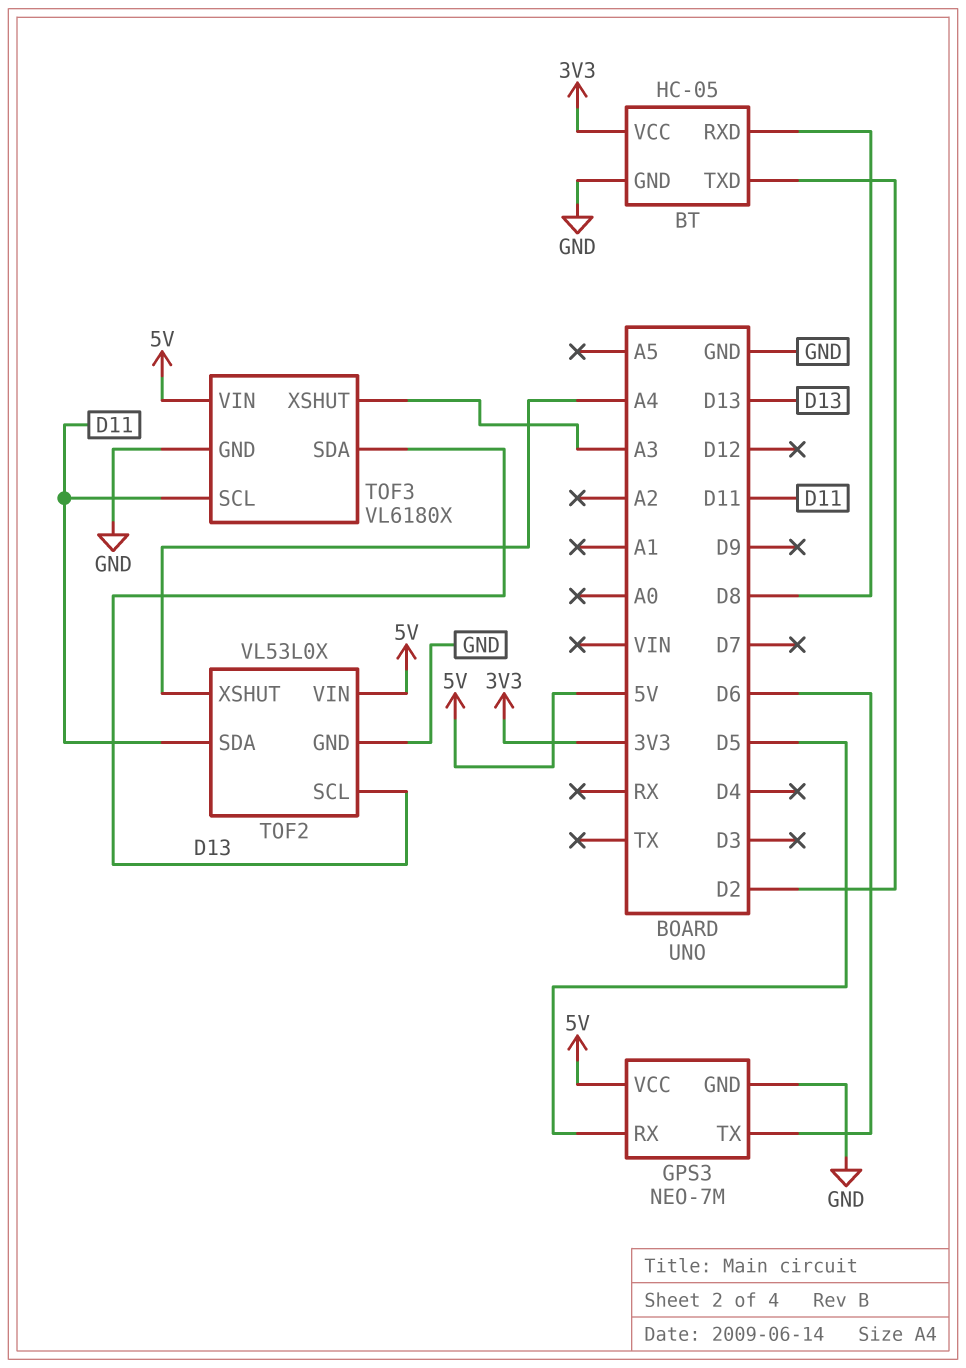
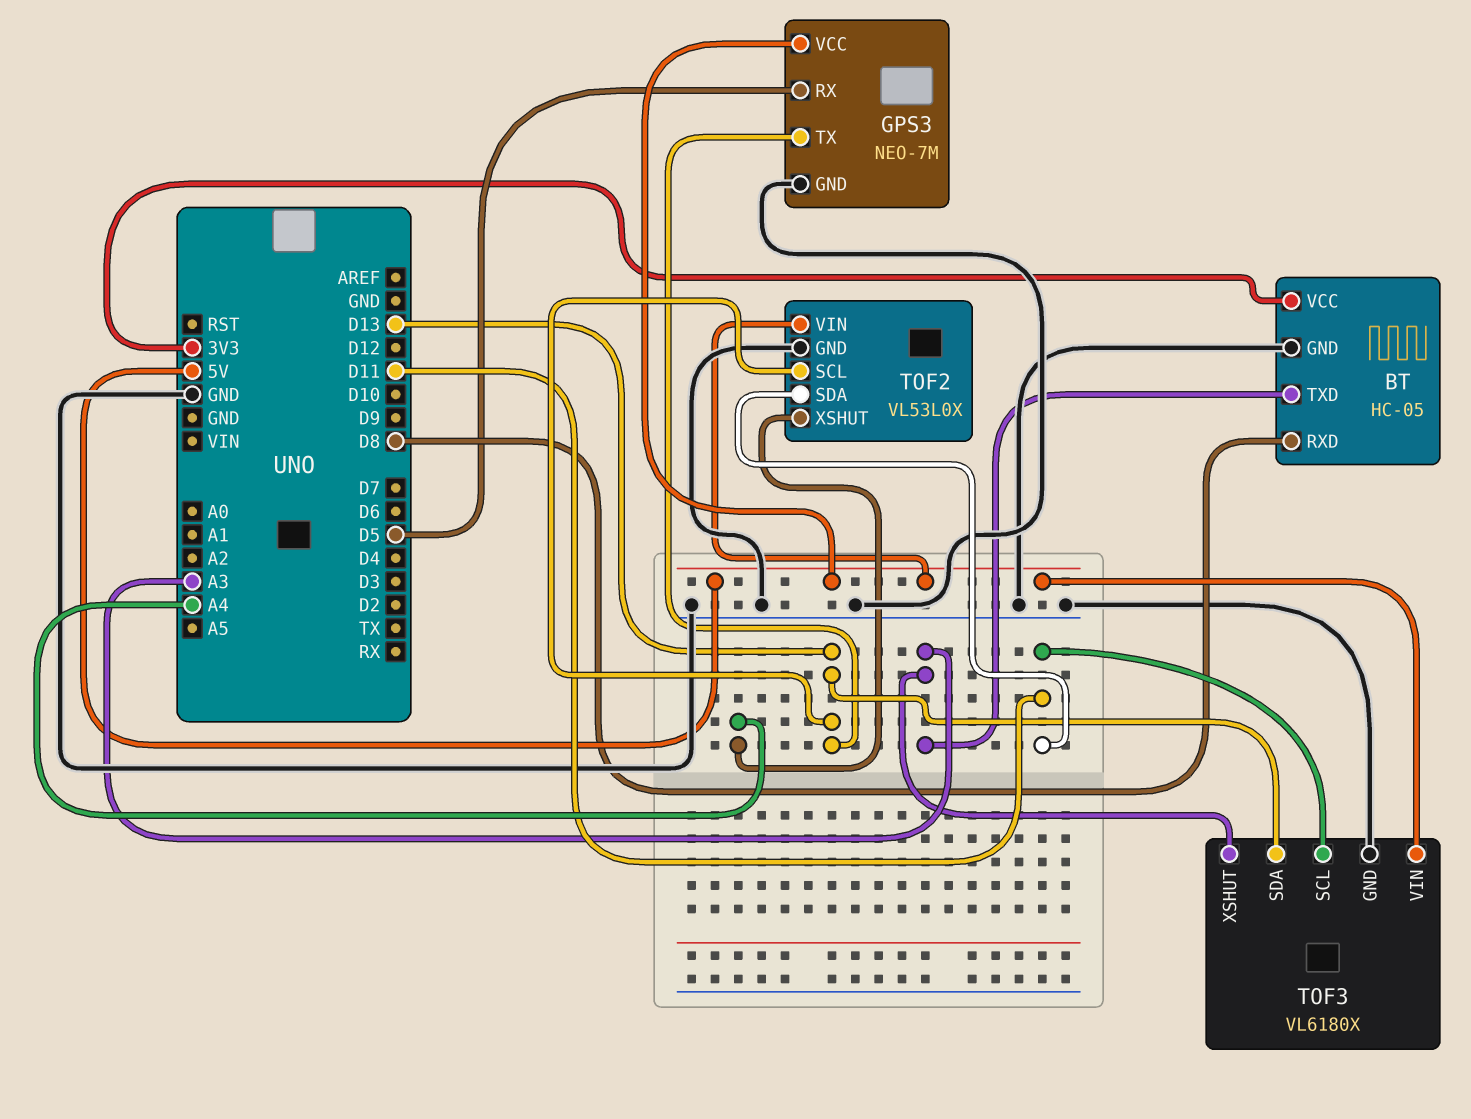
BT pin TXD: D2 -> A3
GPS3 pin TX: D6 -> D13

